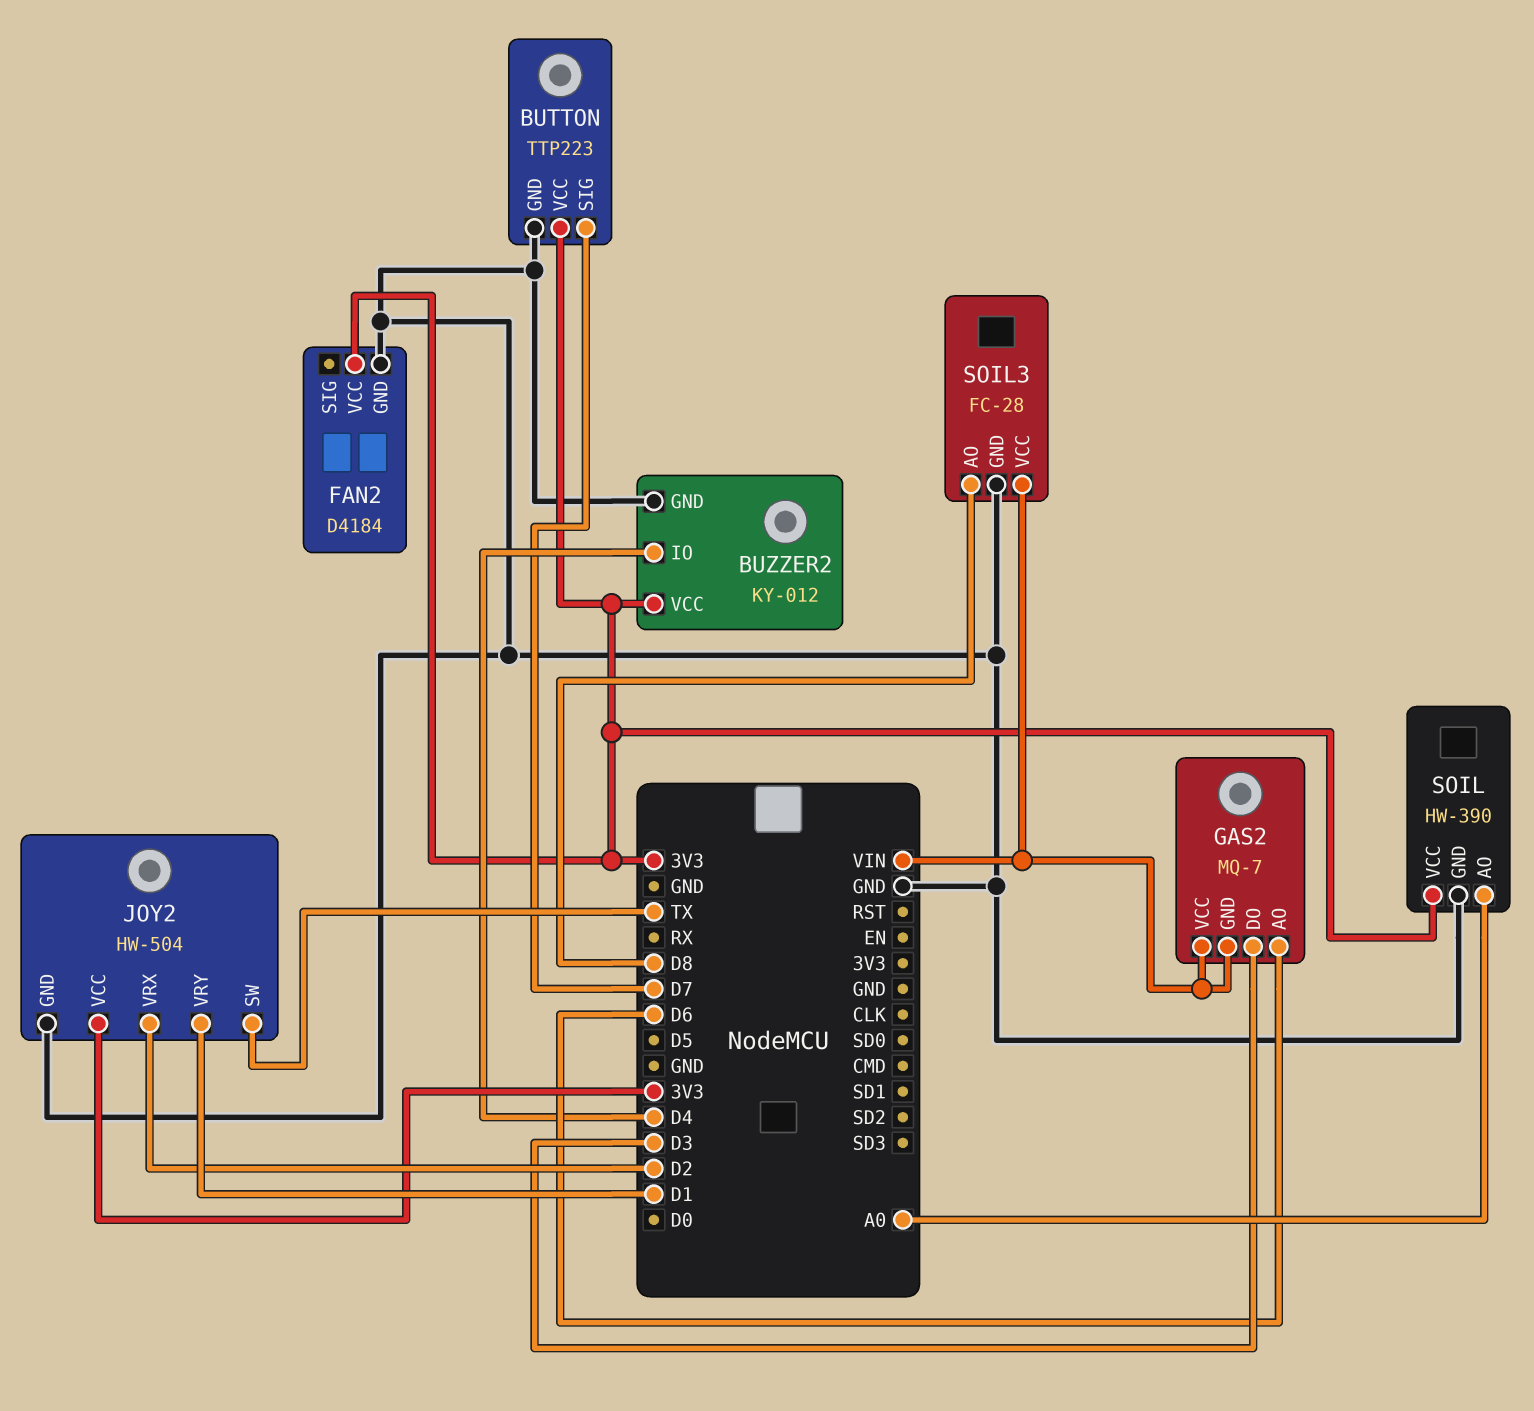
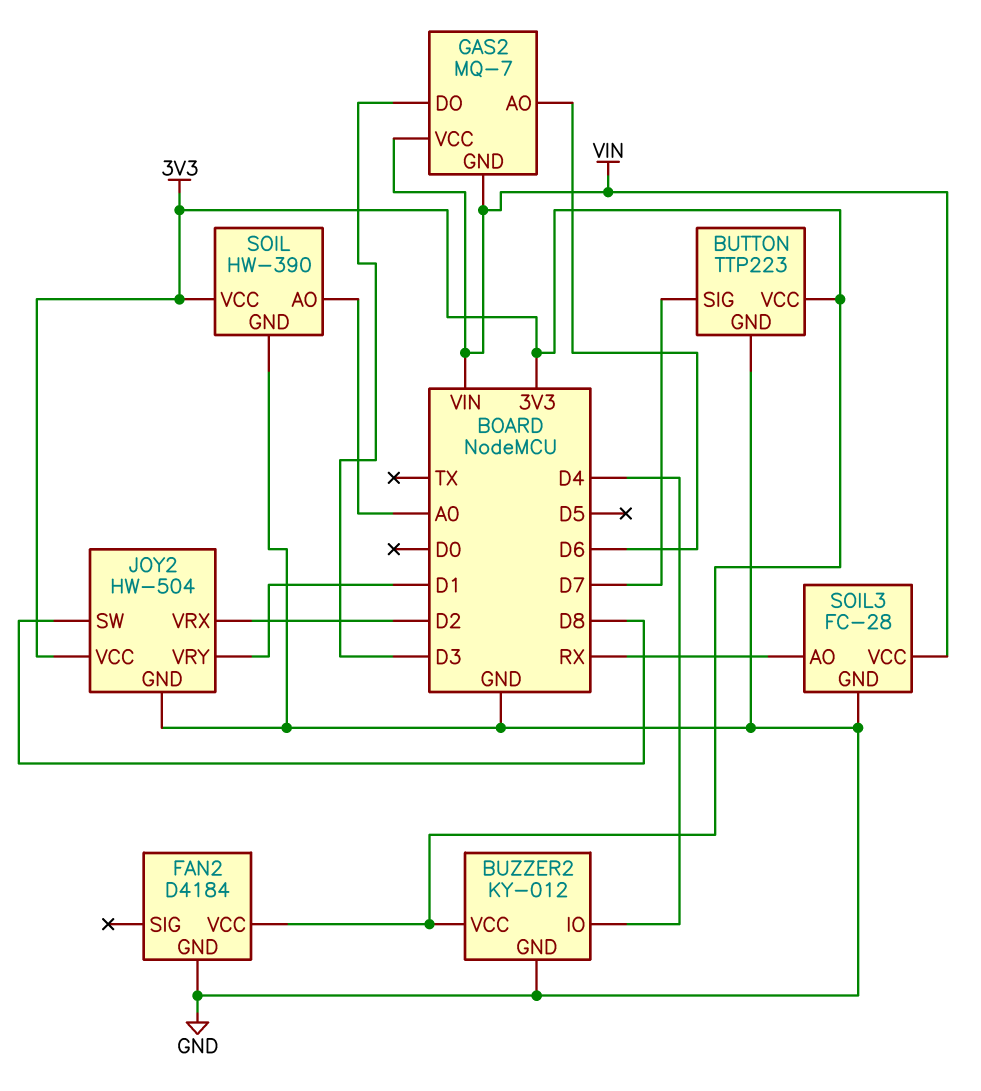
JOY2 pin SW: TX -> D8
SOIL3 pin AO: D8 -> RX

